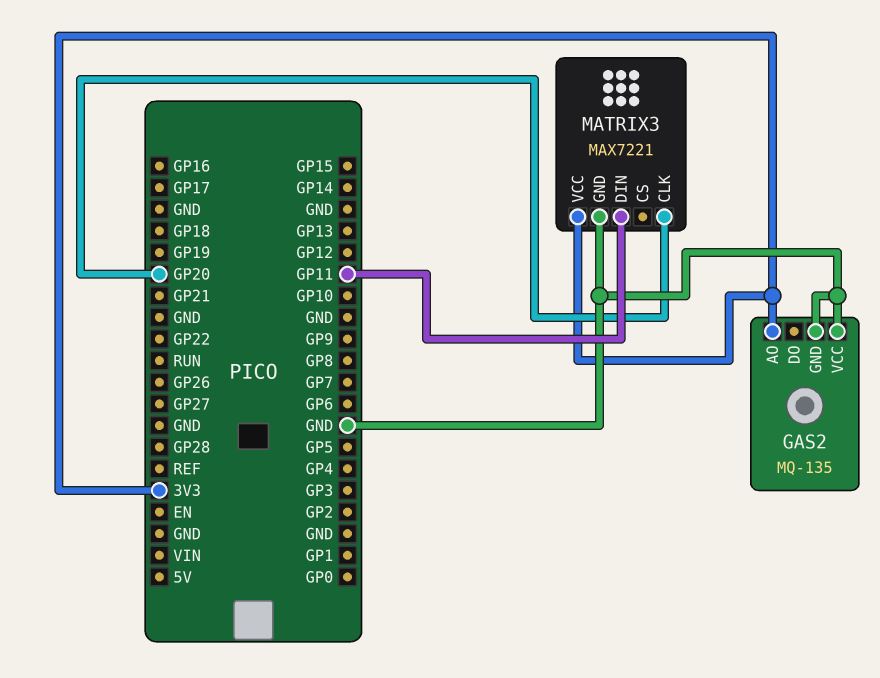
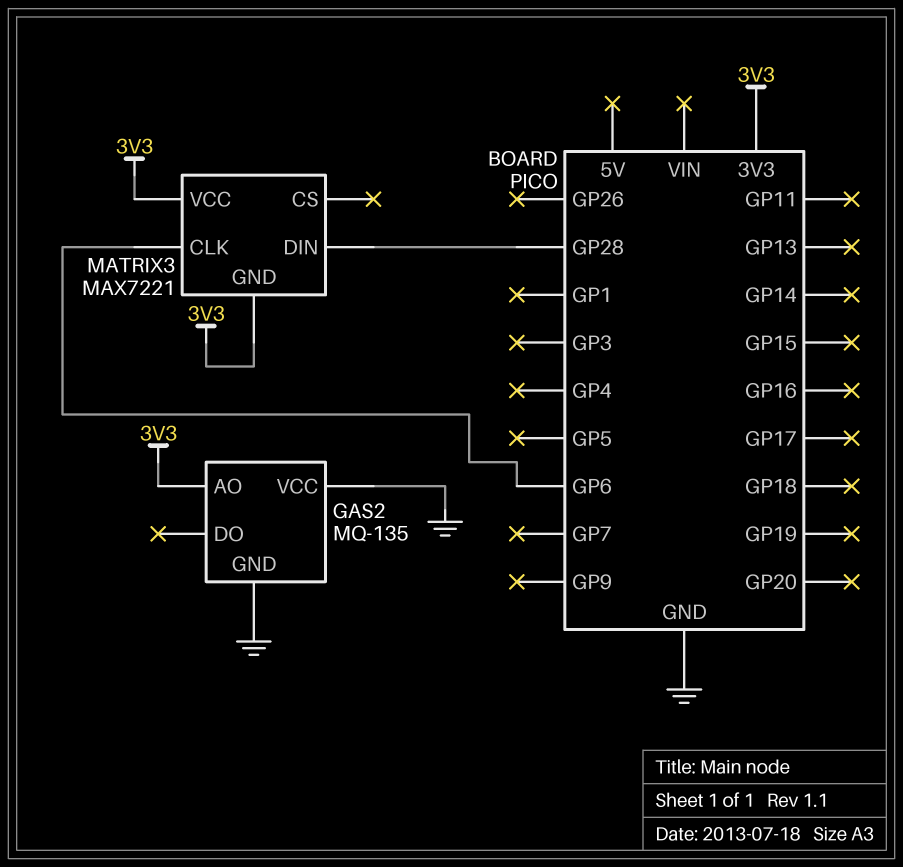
MATRIX3 pin CLK: GP20 -> GP6
MATRIX3 pin DIN: GP11 -> GP28
MATRIX3 pin GND: GND -> 3V3

